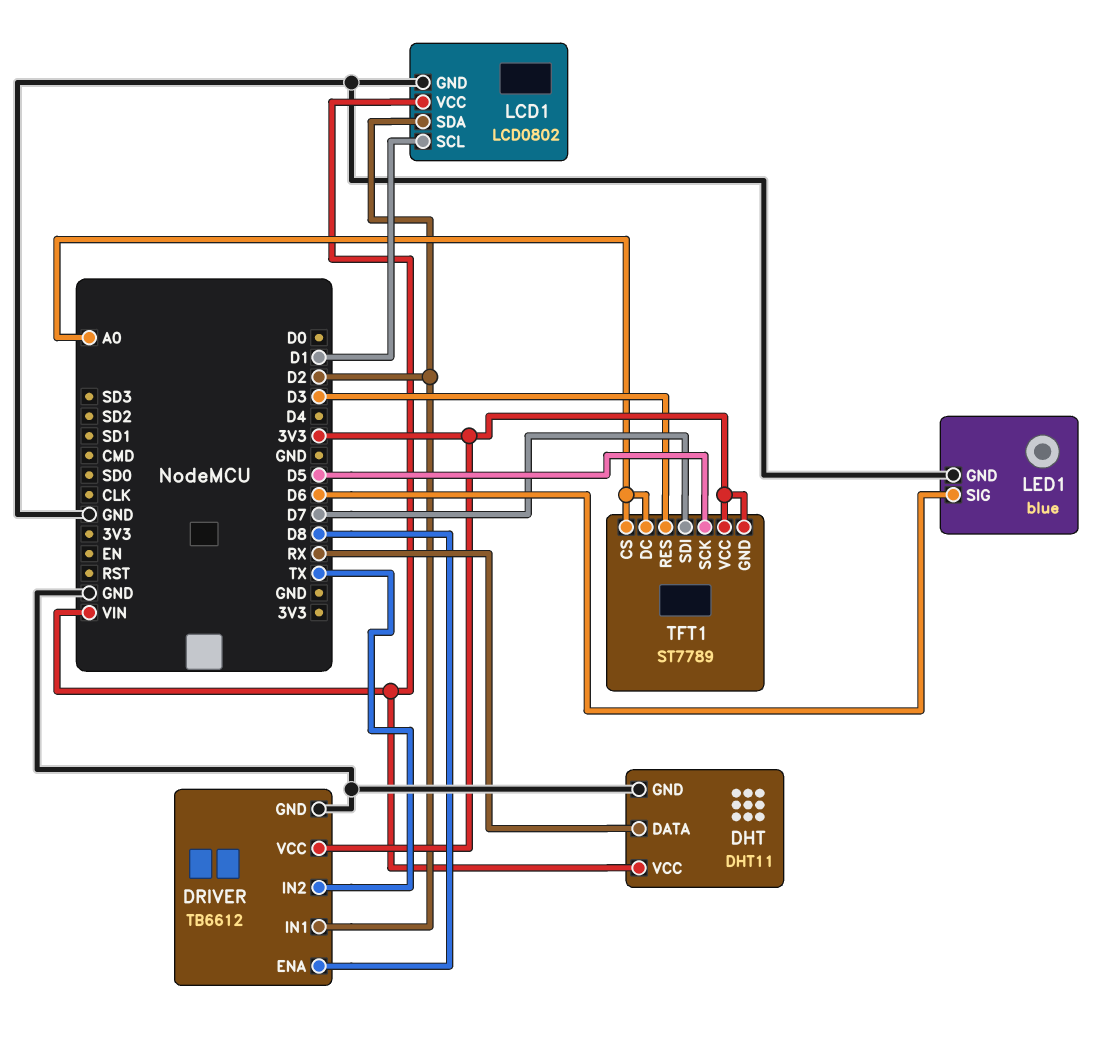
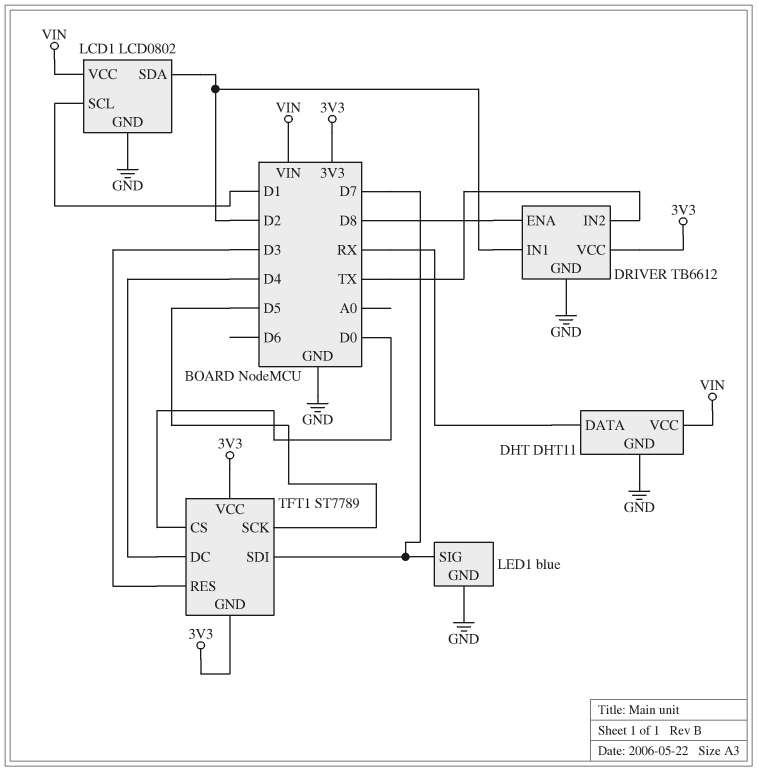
LED1 pin SIG: D6 -> D7
TFT1 pin CS: A0 -> D0
TFT1 pin DC: A0 -> D4

